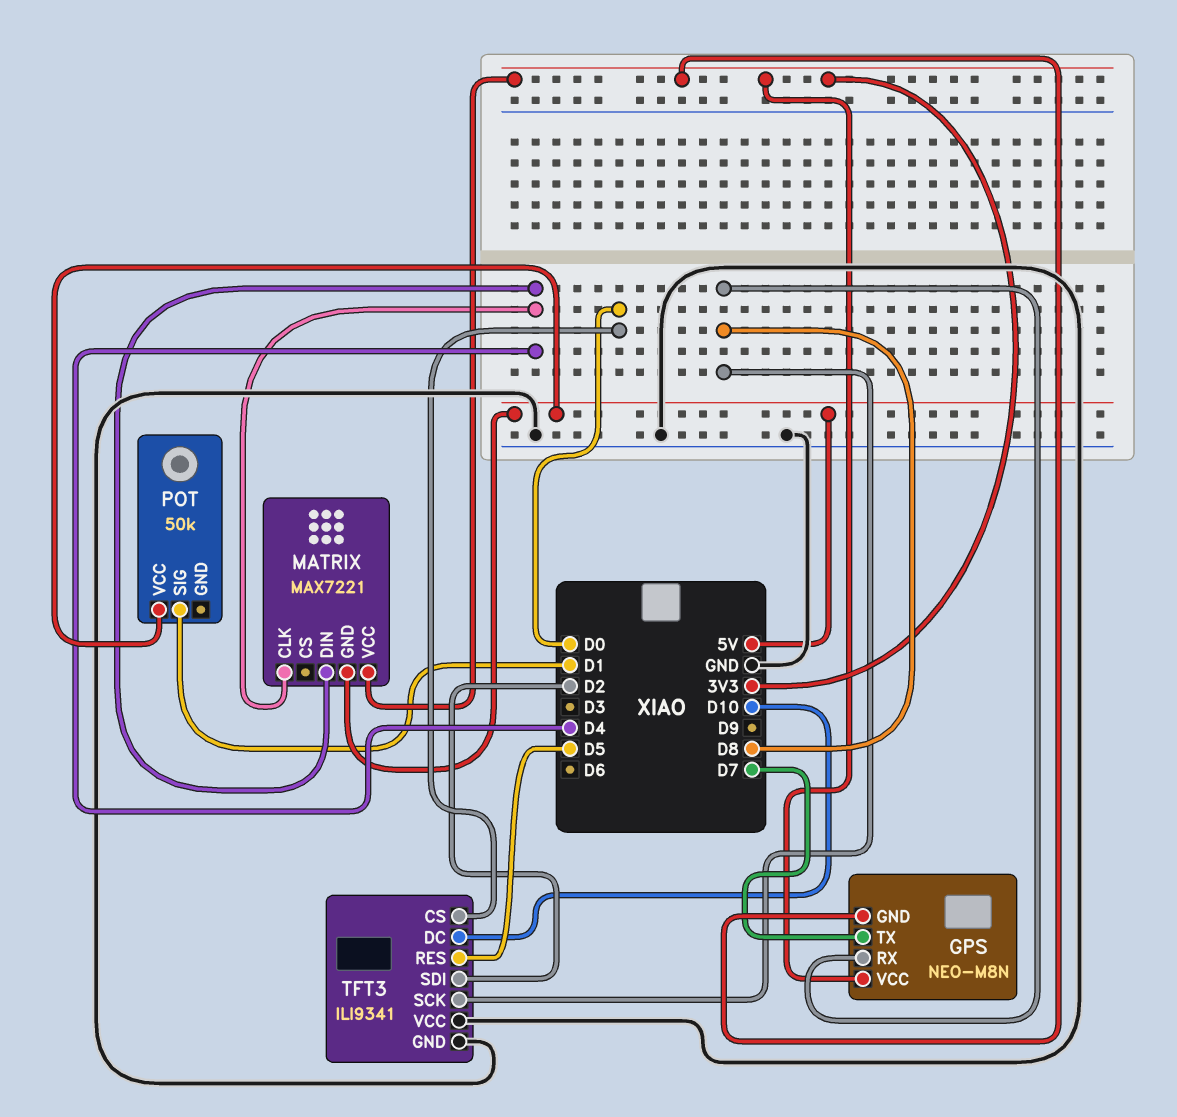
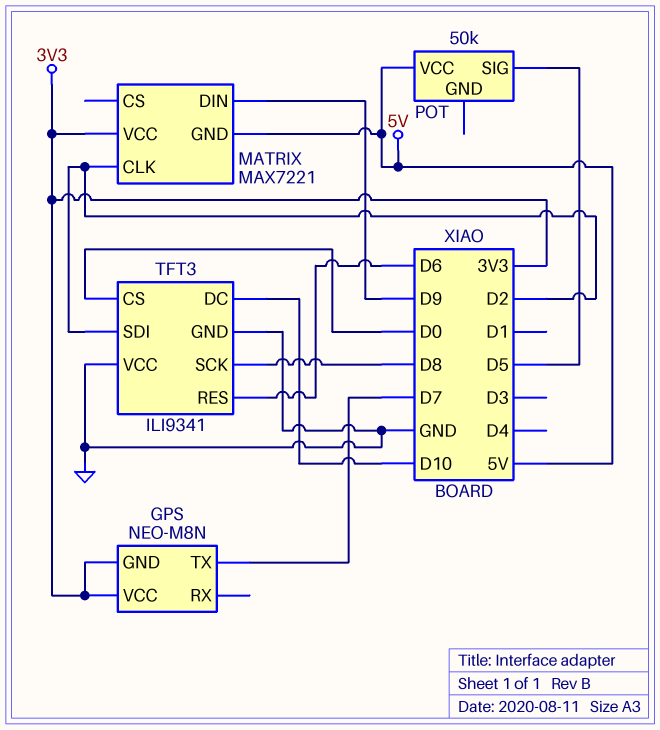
GPS pin RX: D8 -> none
MATRIX pin CLK: D4 -> D2
MATRIX pin DIN: D4 -> D9
POT pin SIG: D1 -> D5
TFT3 pin RES: D5 -> D6

